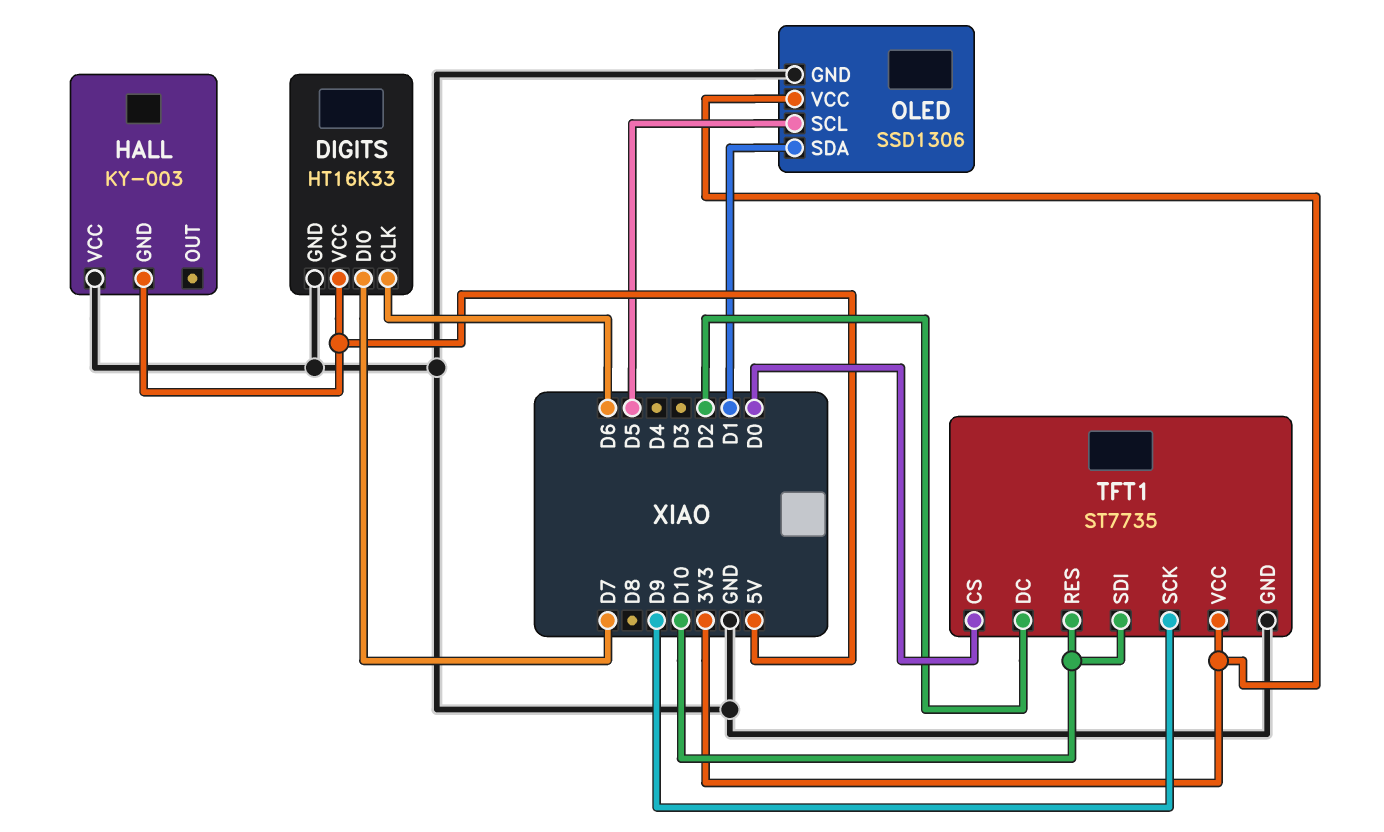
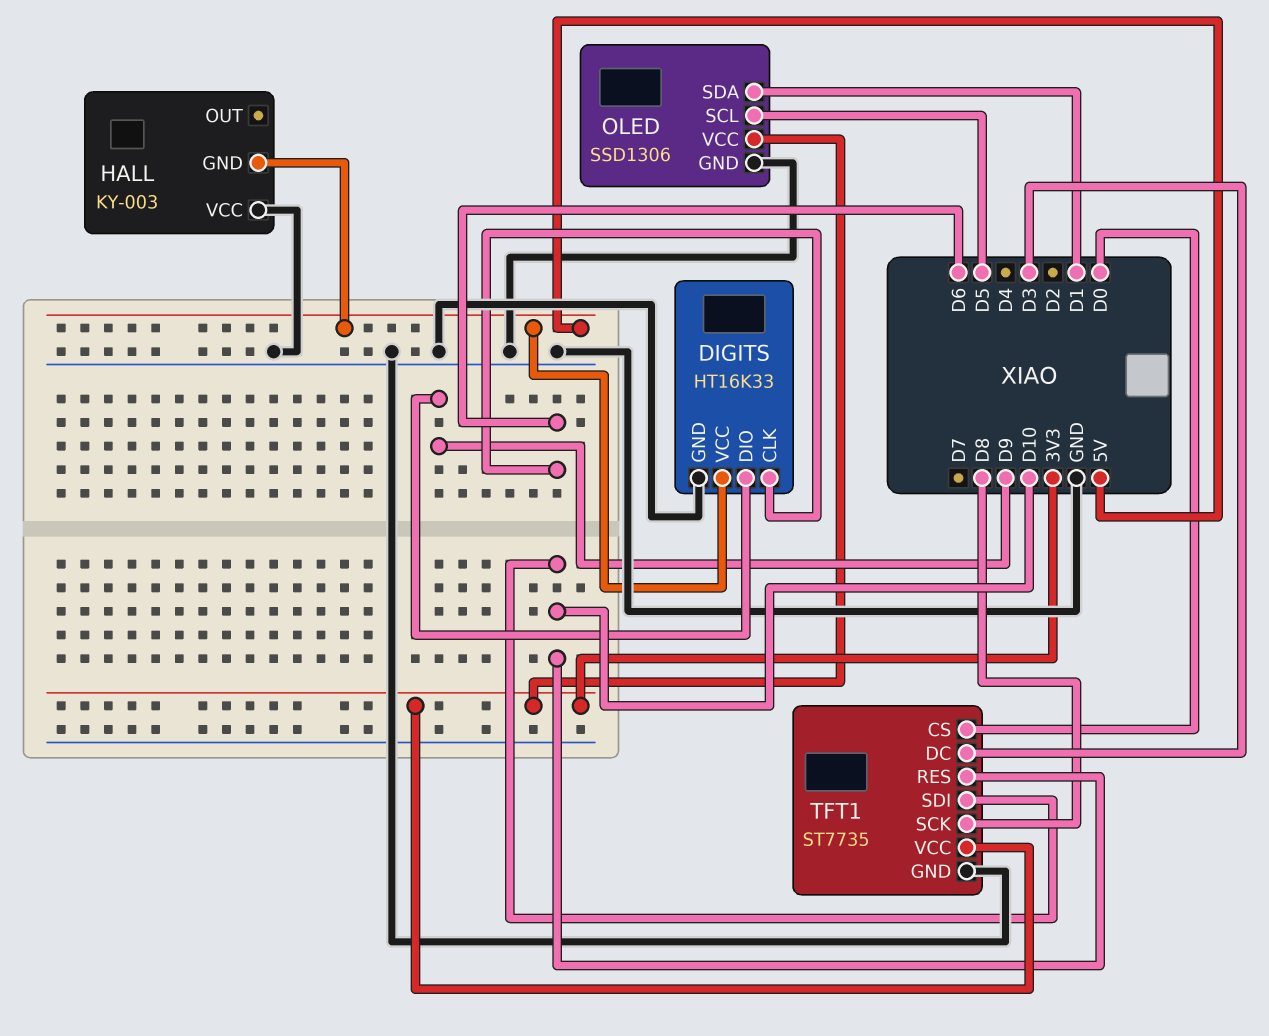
DIGITS pin DIO: D7 -> D9
TFT1 pin DC: D2 -> D3
TFT1 pin SCK: D9 -> D8

